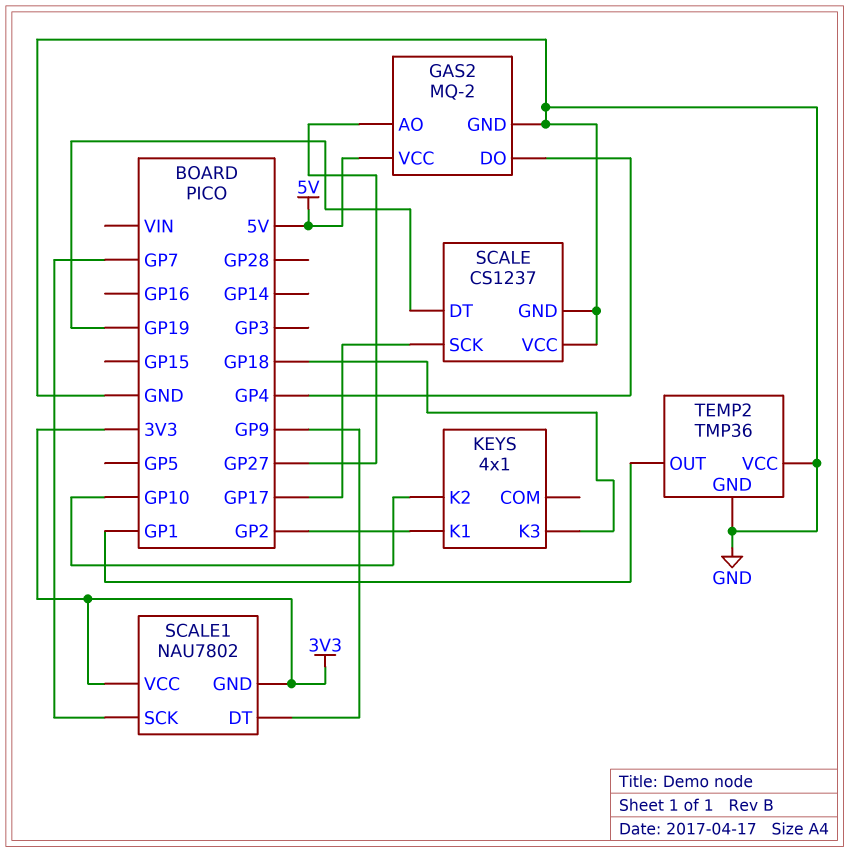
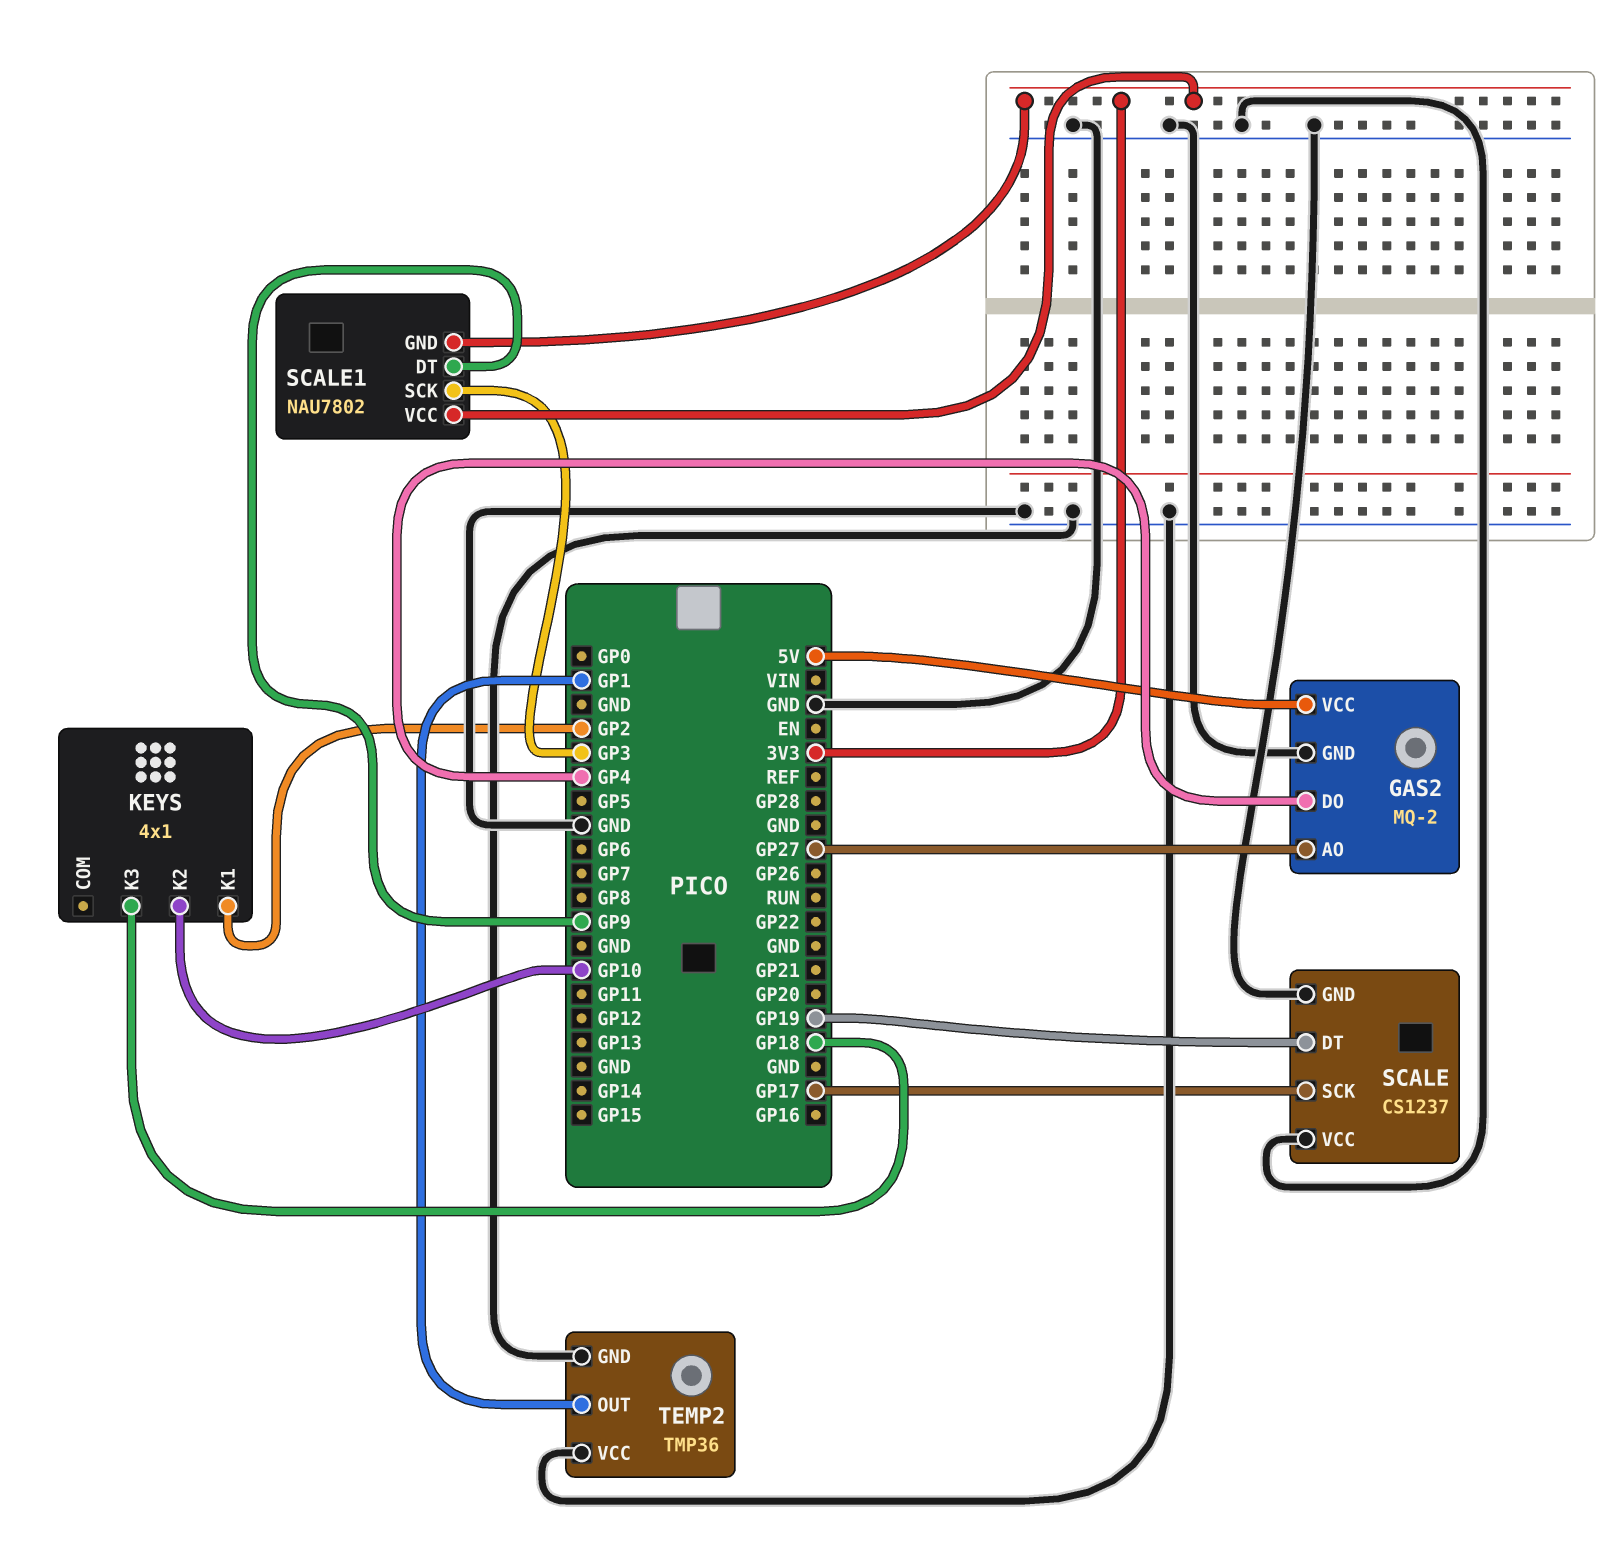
SCALE1 pin SCK: GP7 -> GP3

